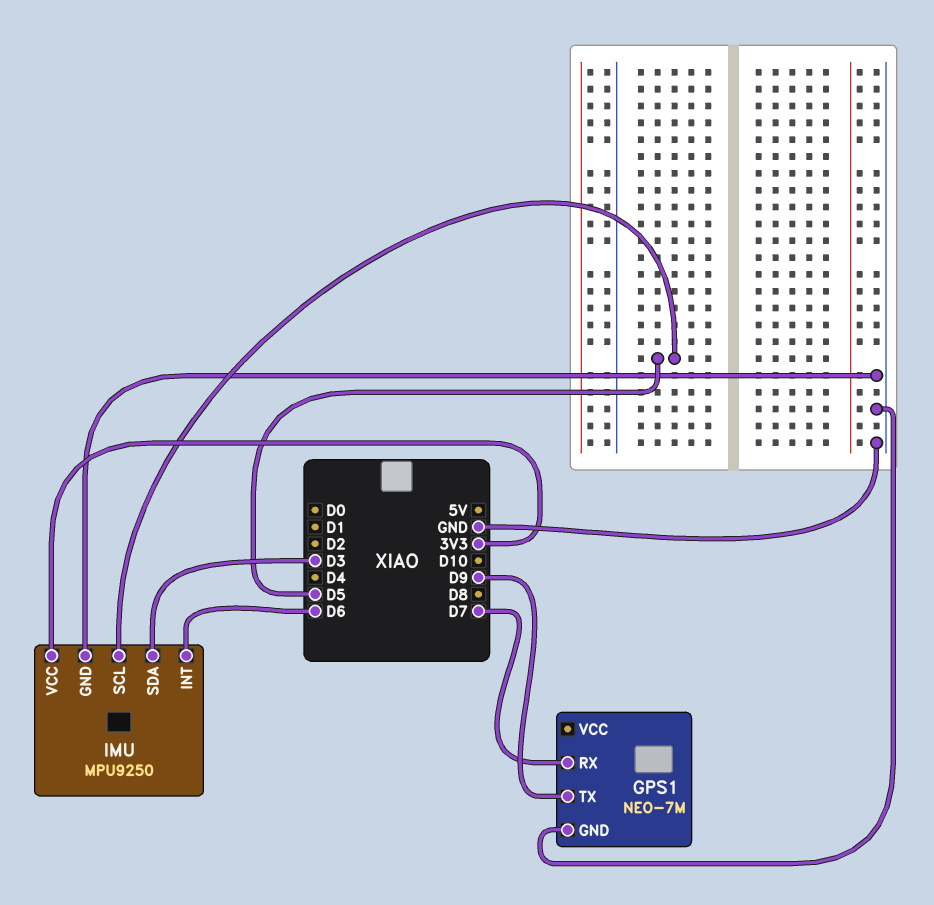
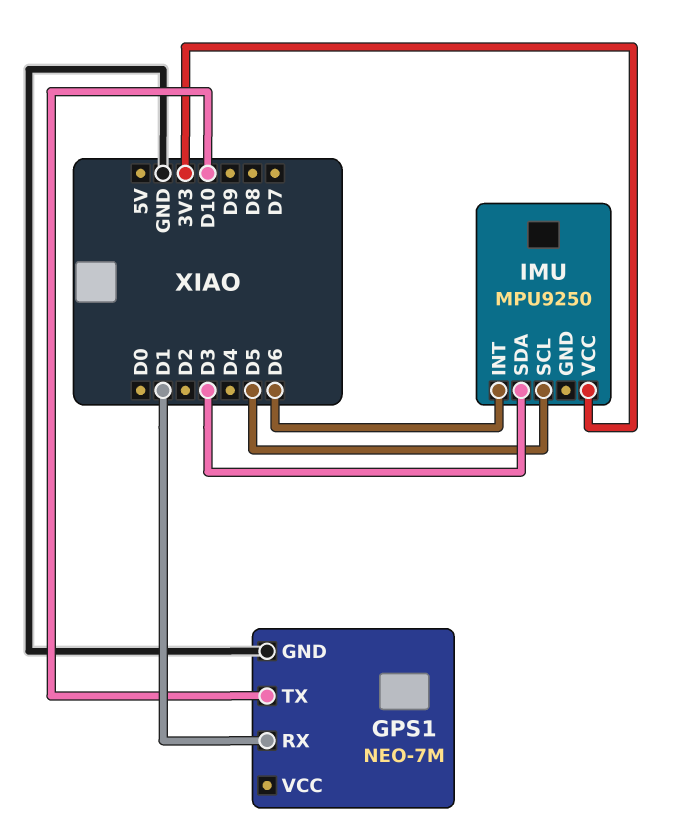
GPS1 pin RX: D7 -> D1
GPS1 pin TX: D9 -> D10
IMU pin GND: GND -> none

